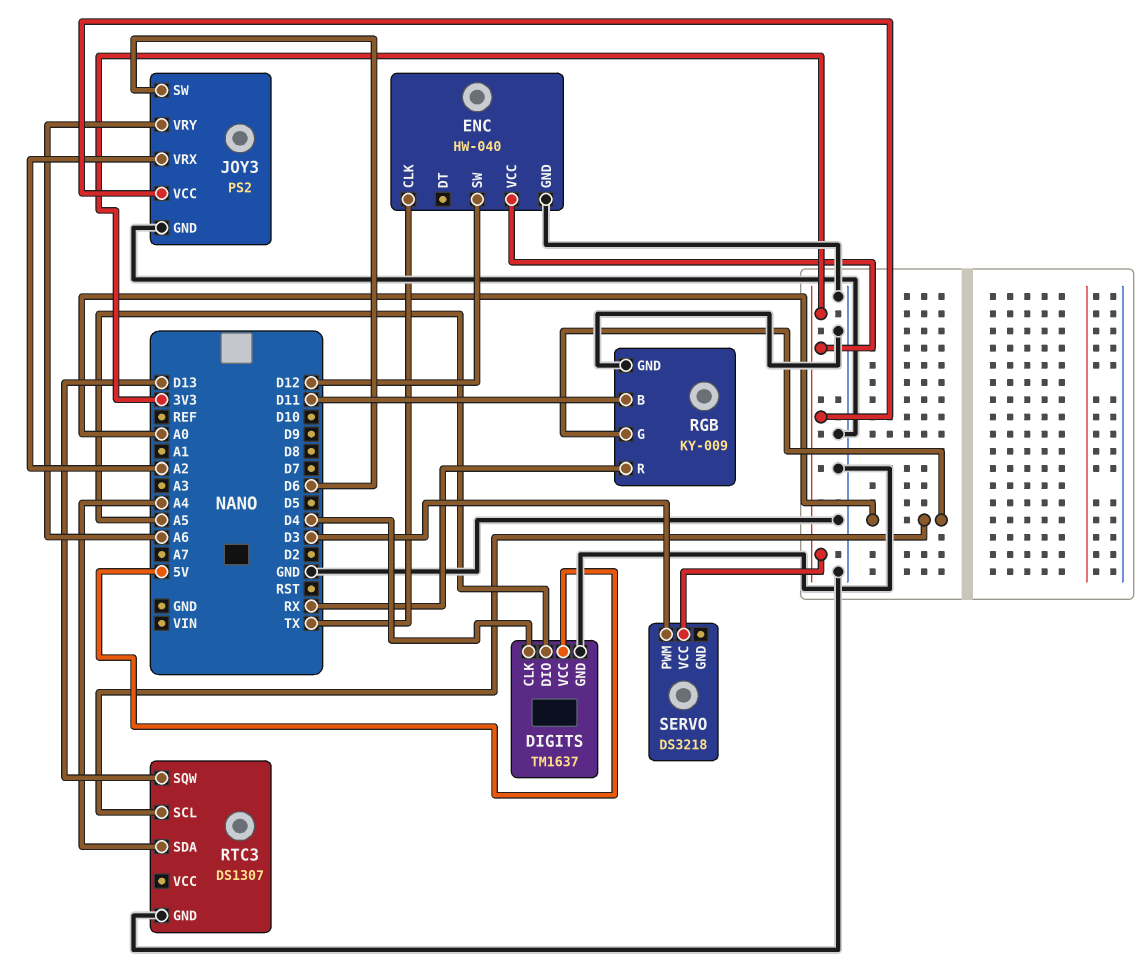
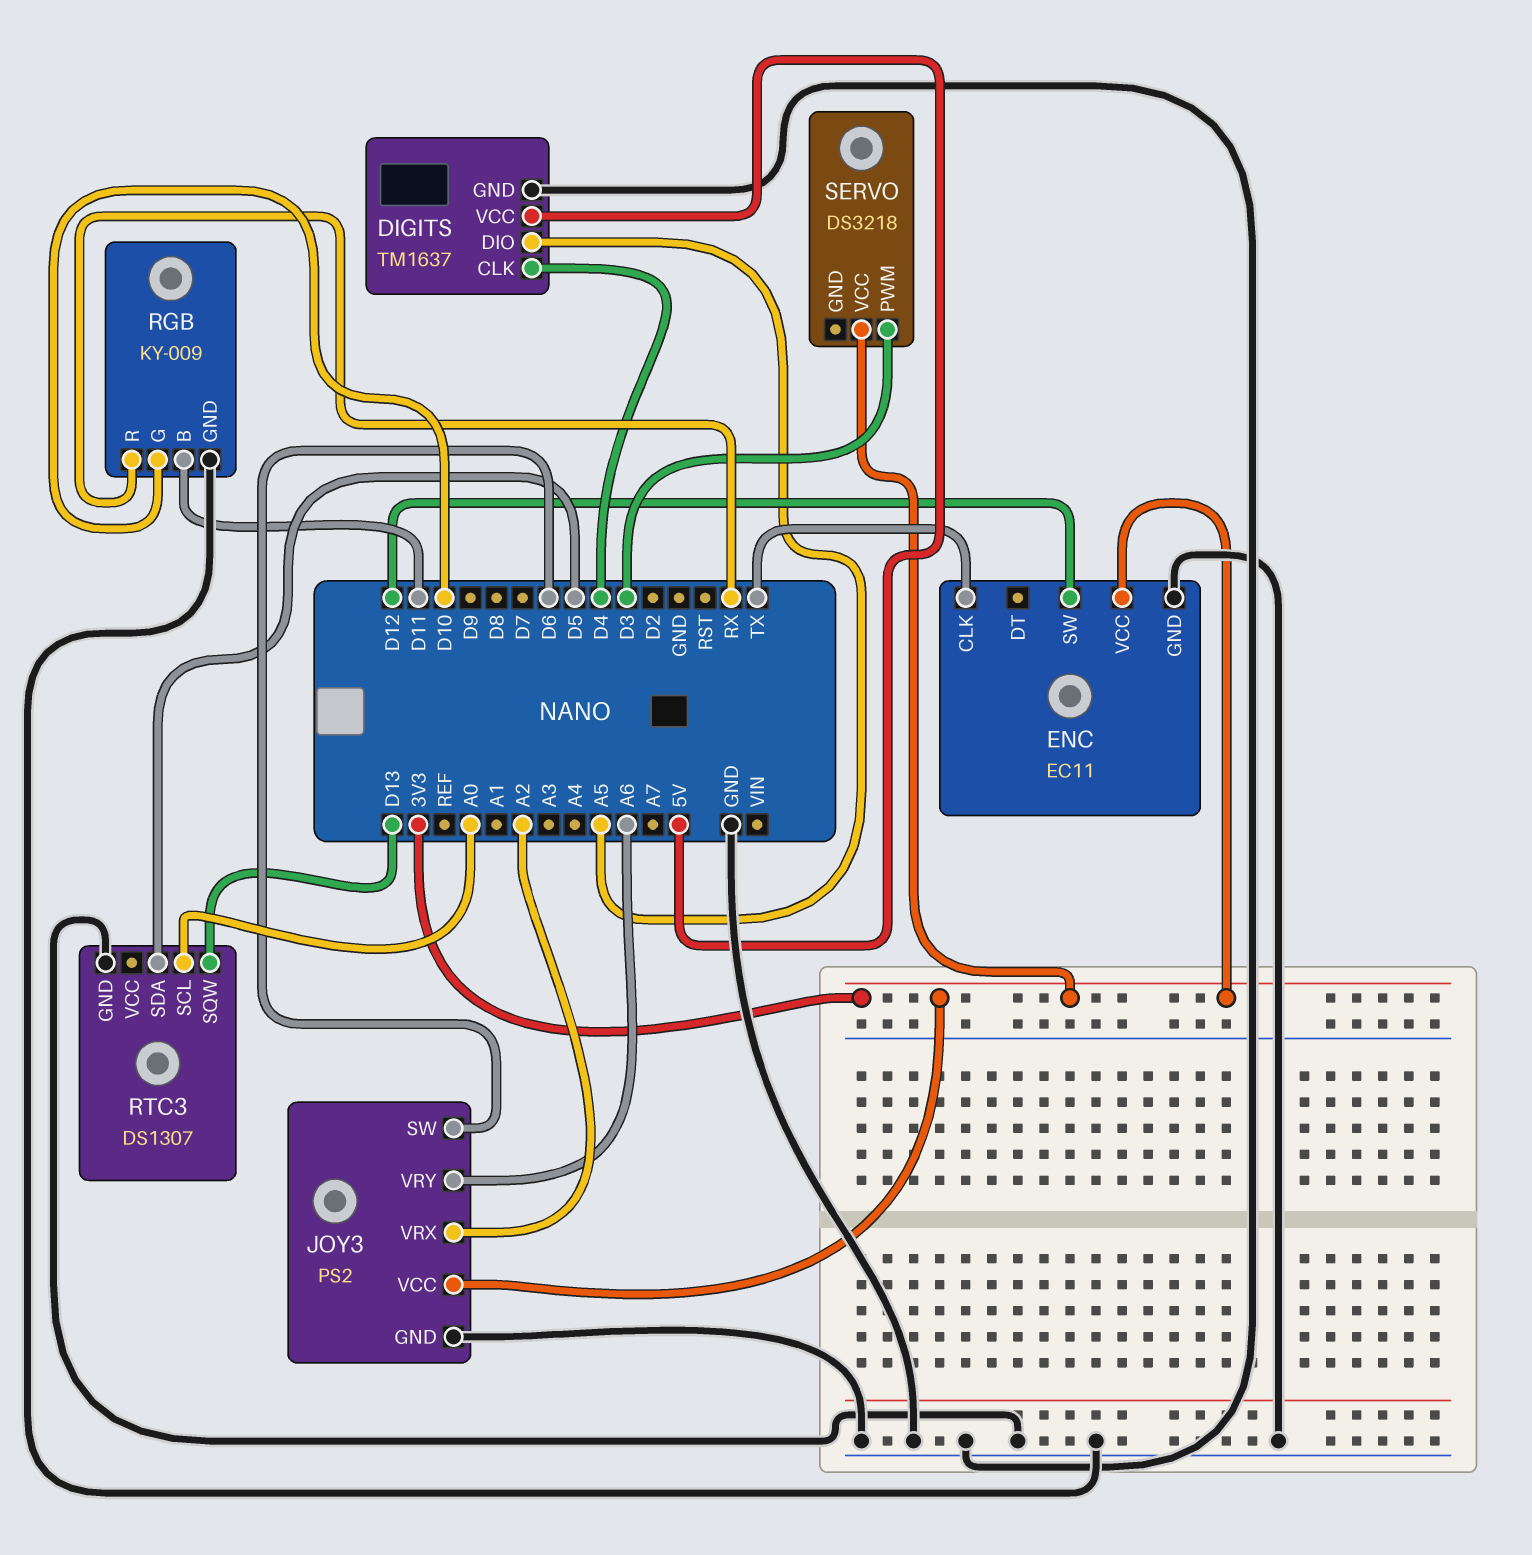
ENC: HW-040 -> EC11
RGB pin G: A0 -> D10
RTC3 pin SDA: A4 -> D5

